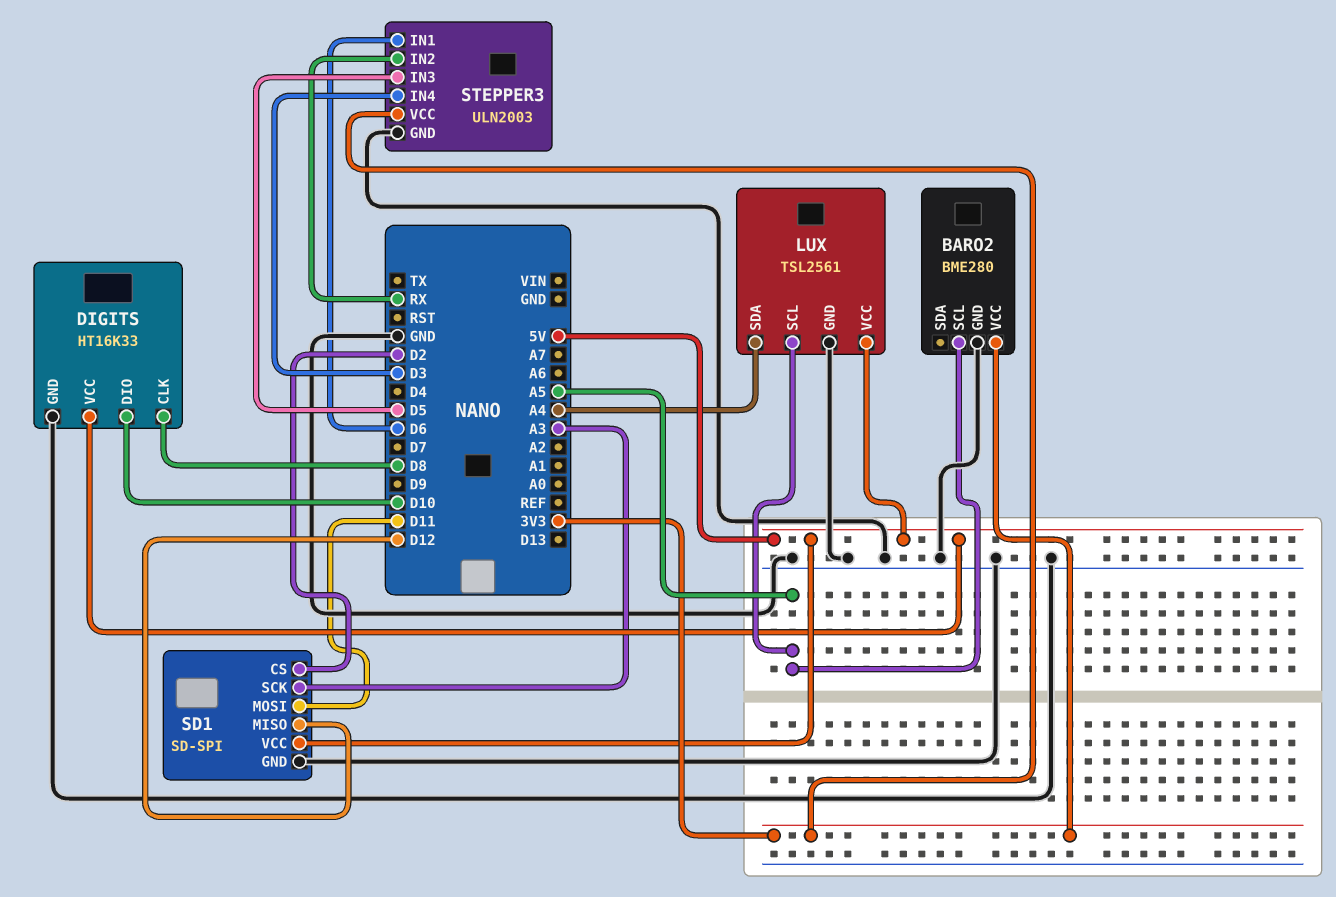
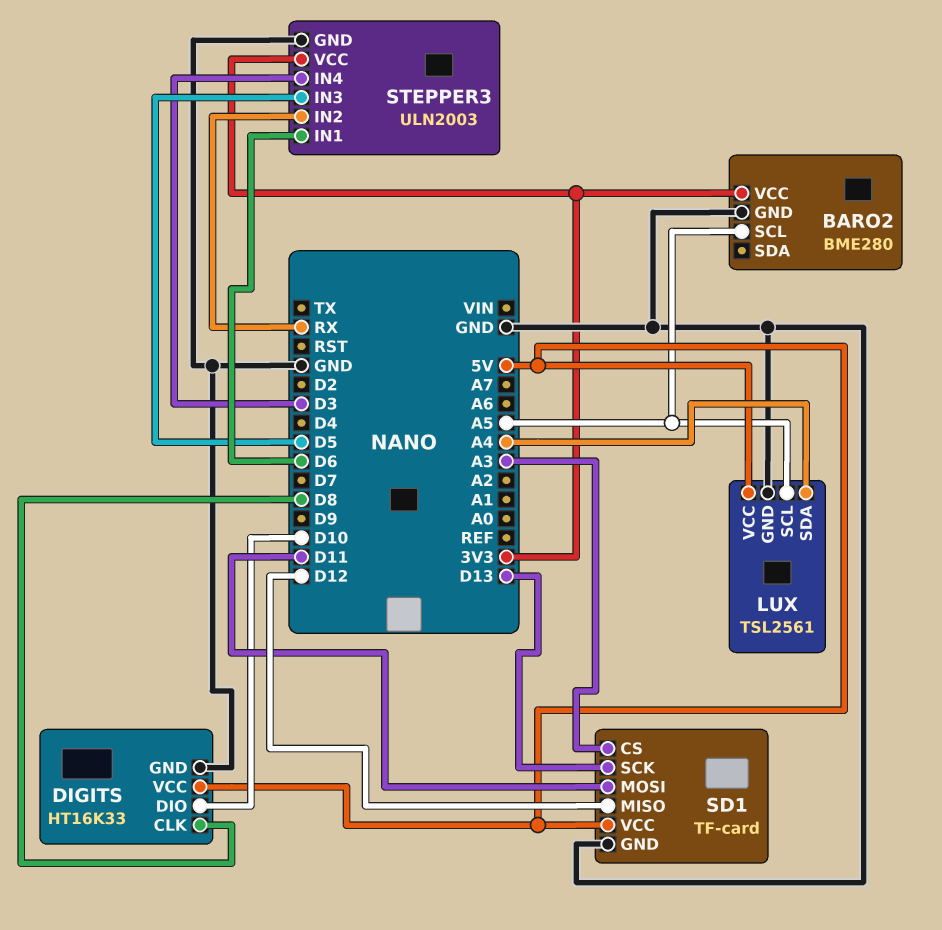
SD1: SD-SPI -> TF-card
SD1 pin CS: D2 -> A3
SD1 pin SCK: A3 -> D13

